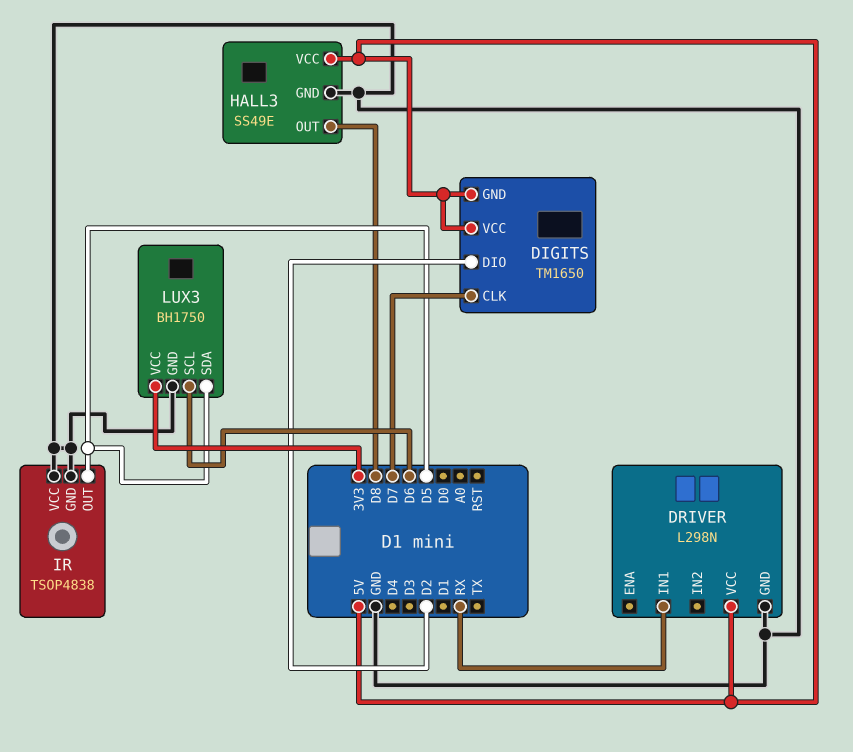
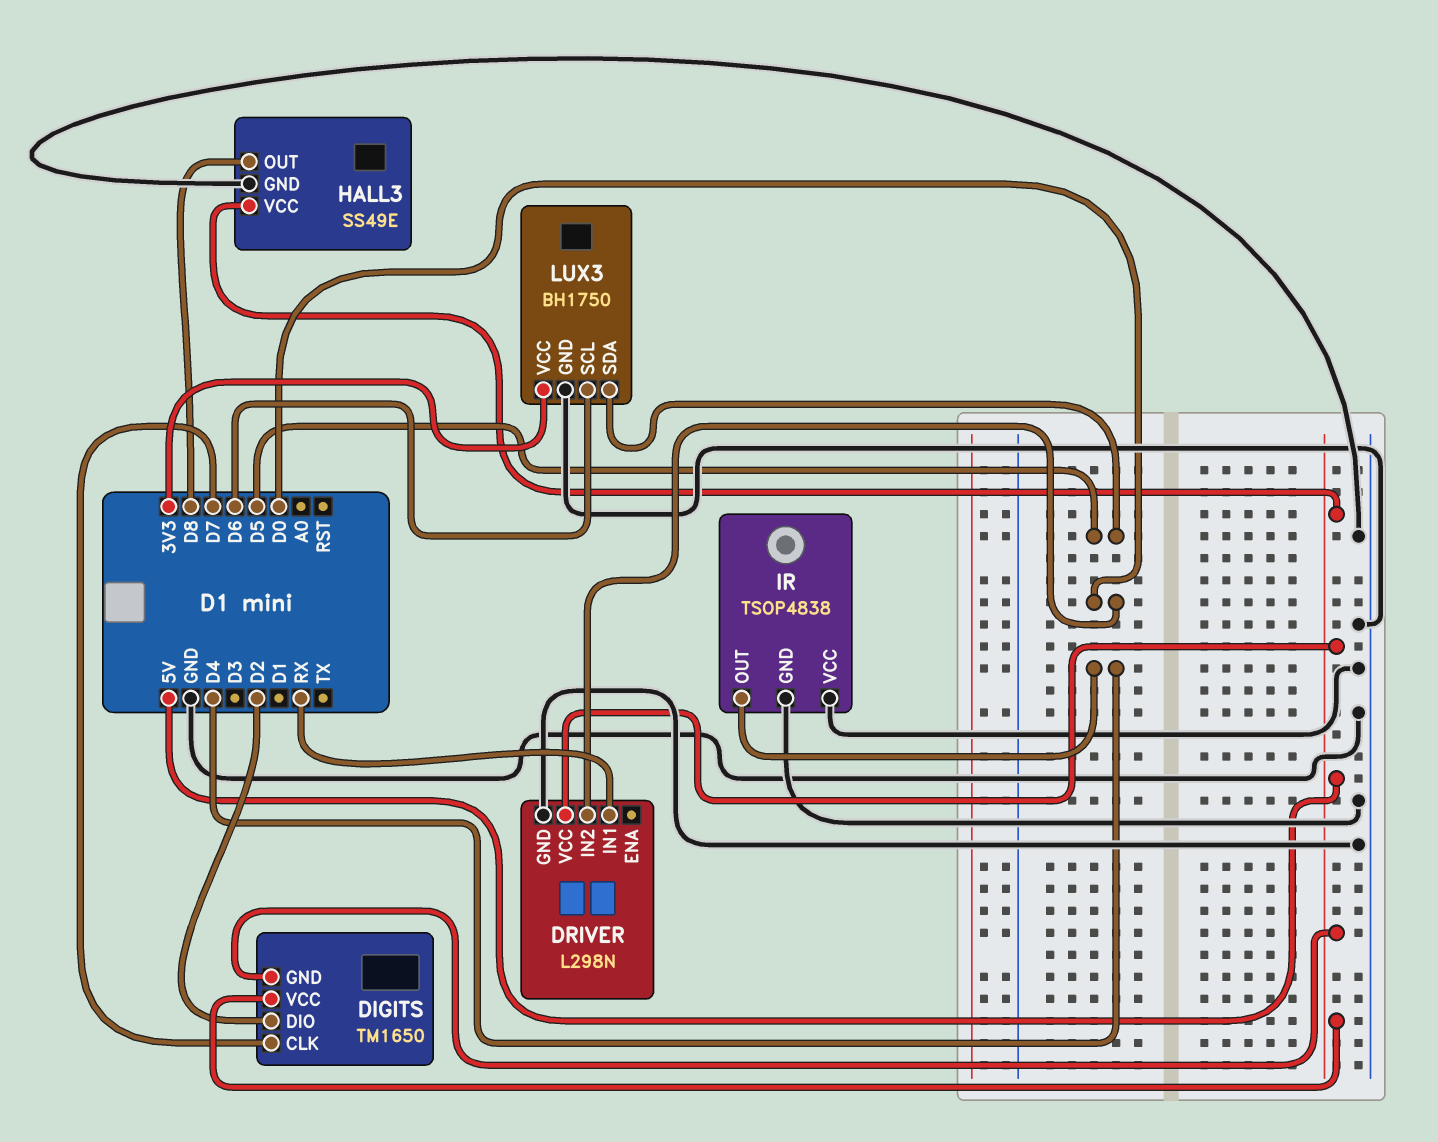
DRIVER pin IN2: none -> D0
IR pin OUT: D5 -> D4

